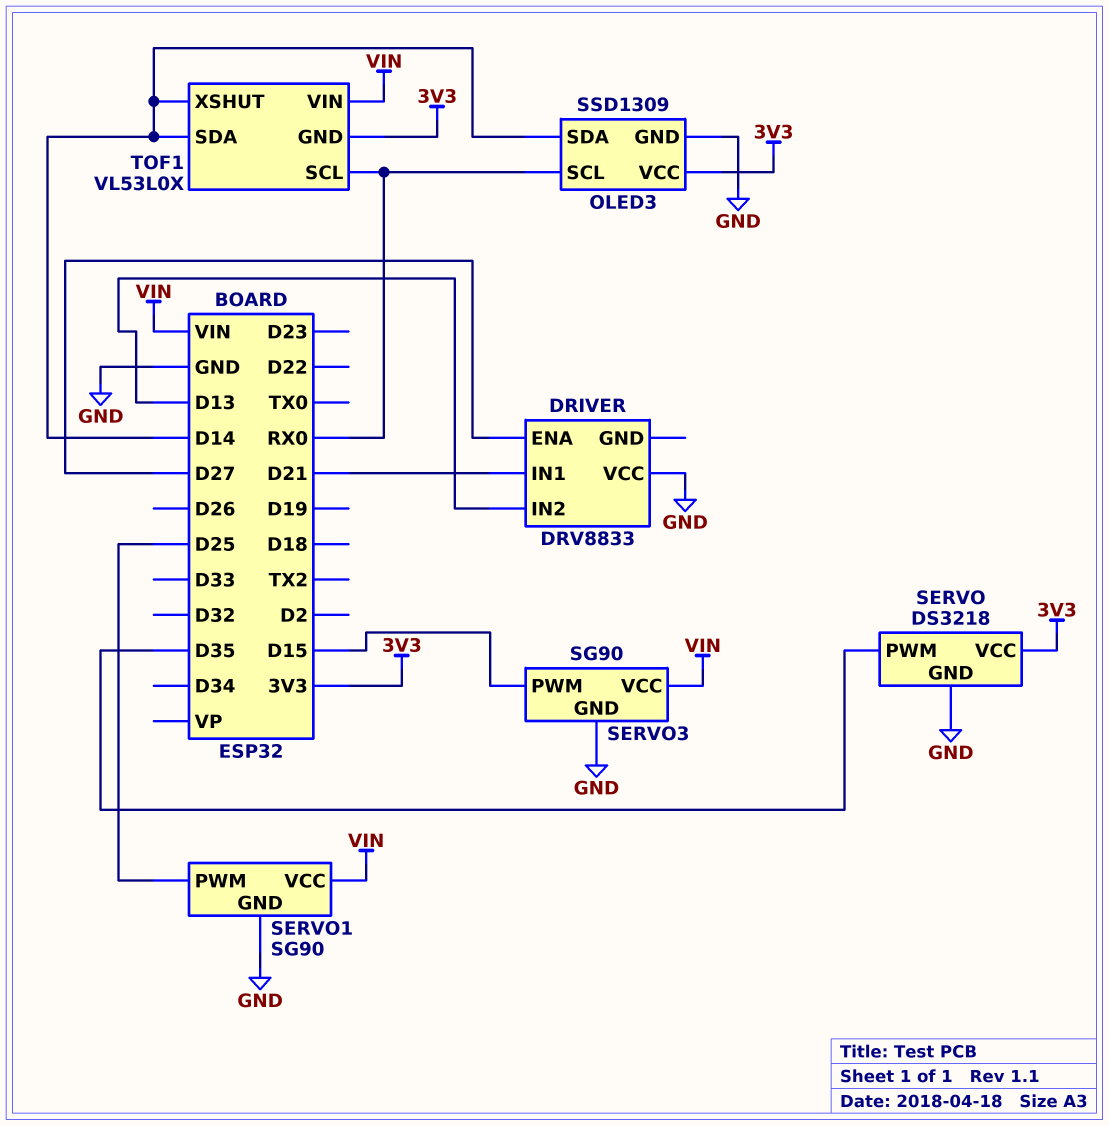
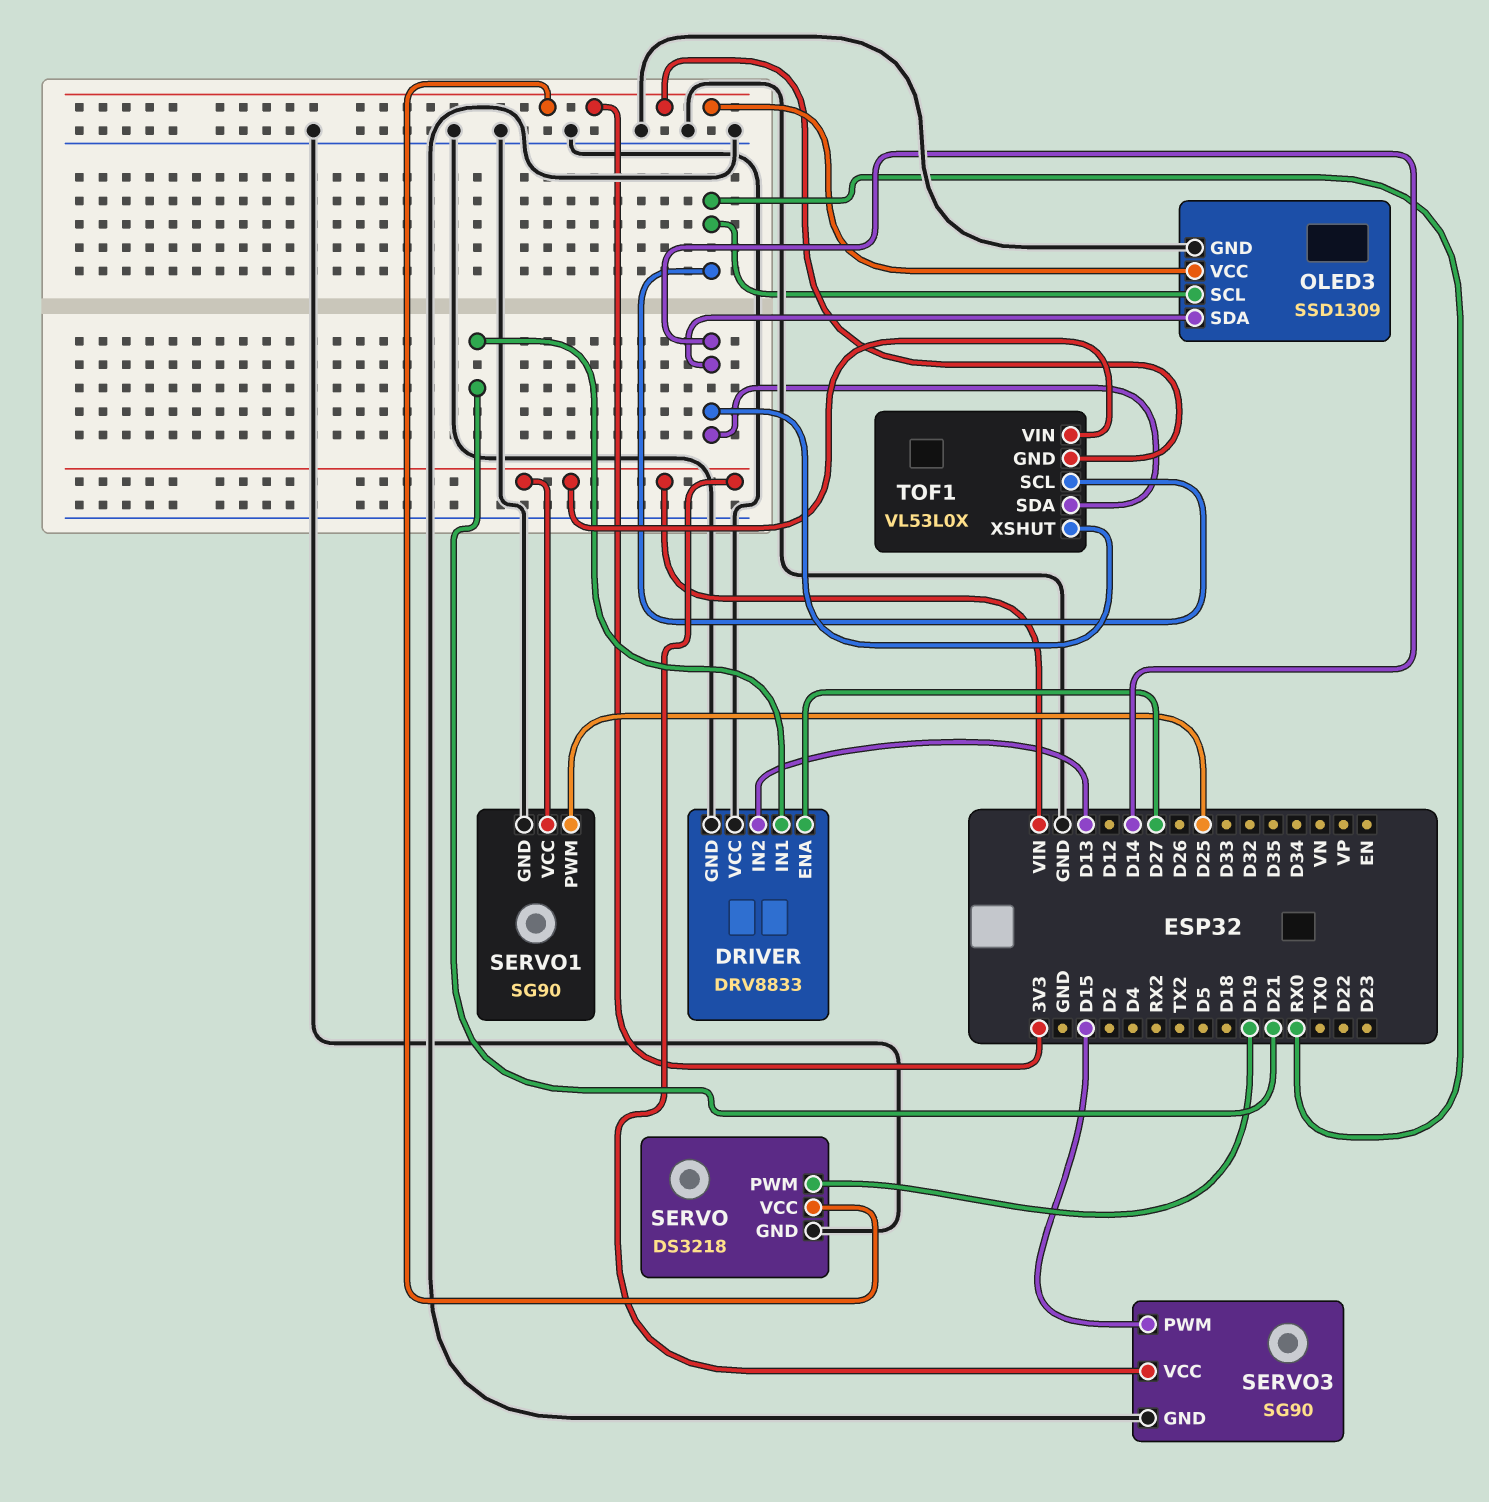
DRIVER pin GND: none -> GND
SERVO pin PWM: D35 -> D19

